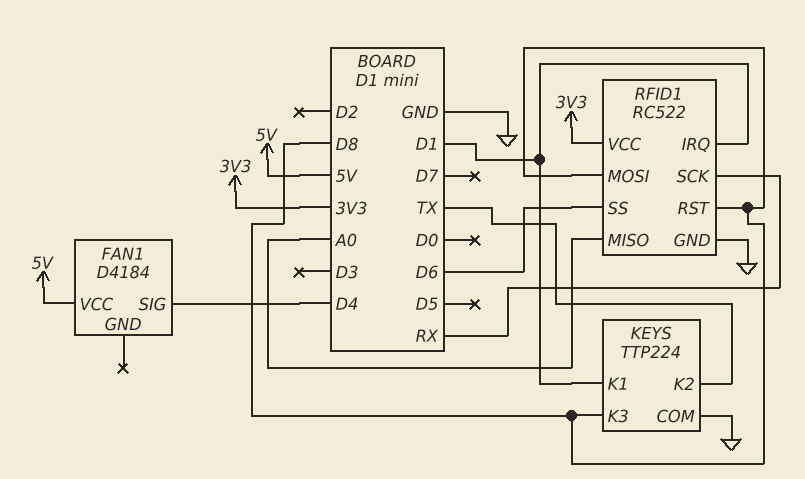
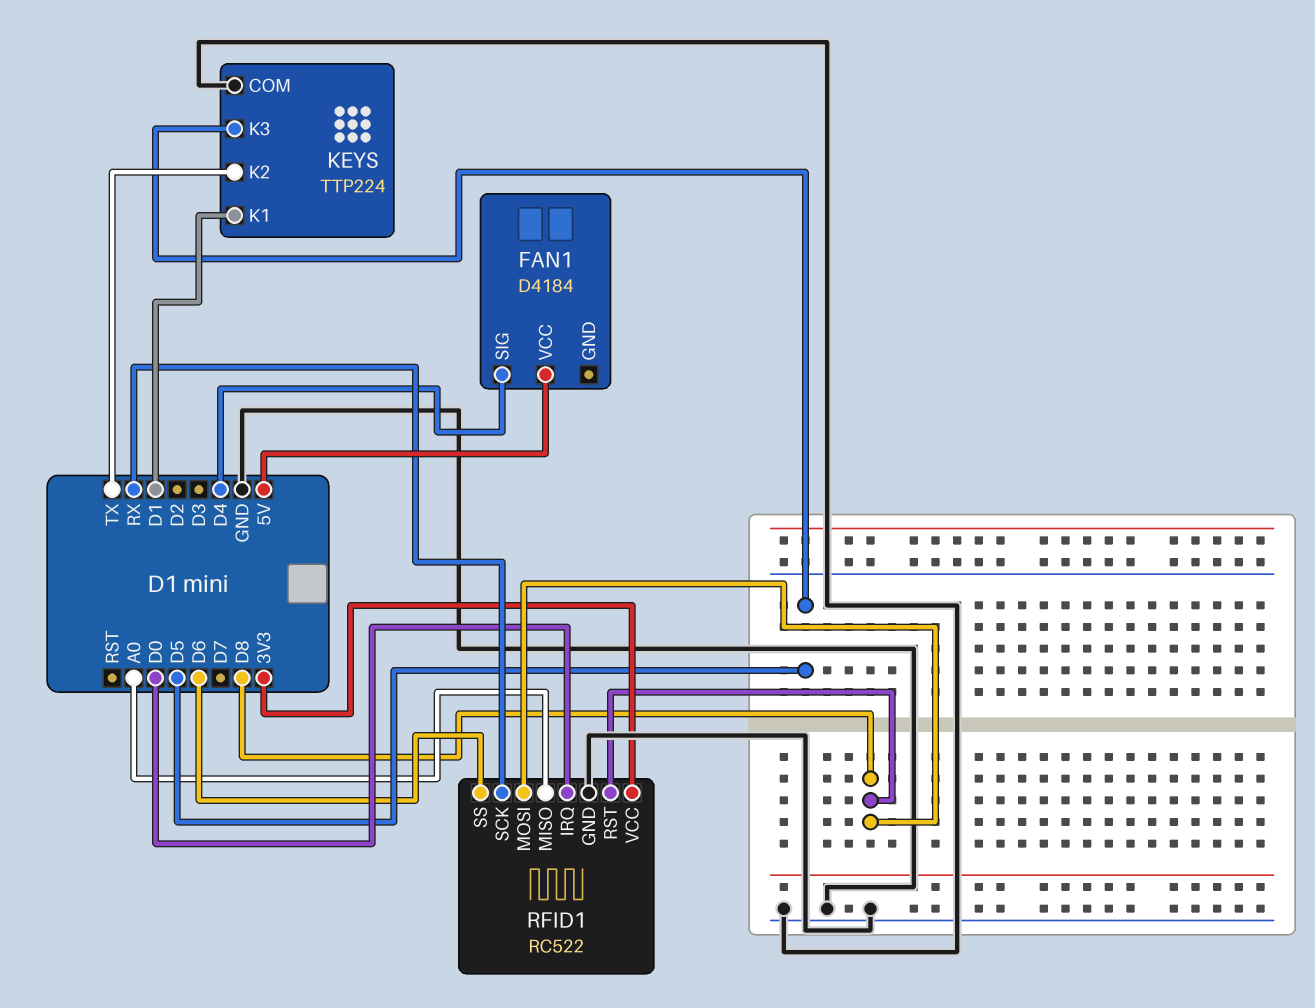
KEYS pin K3: D8 -> D5
RFID1 pin IRQ: D1 -> D0

